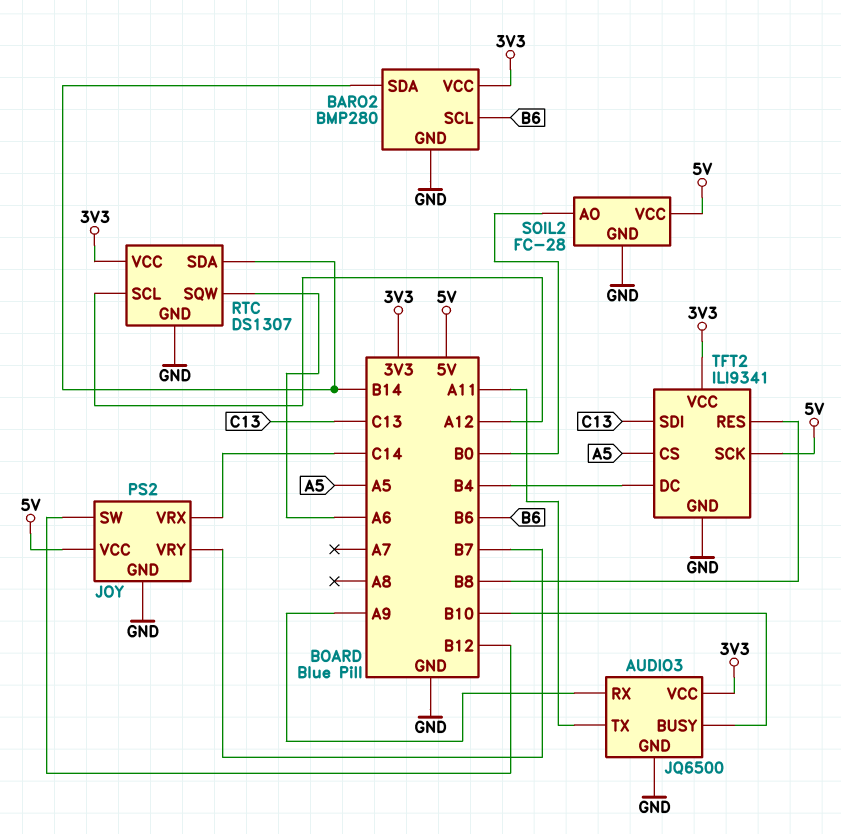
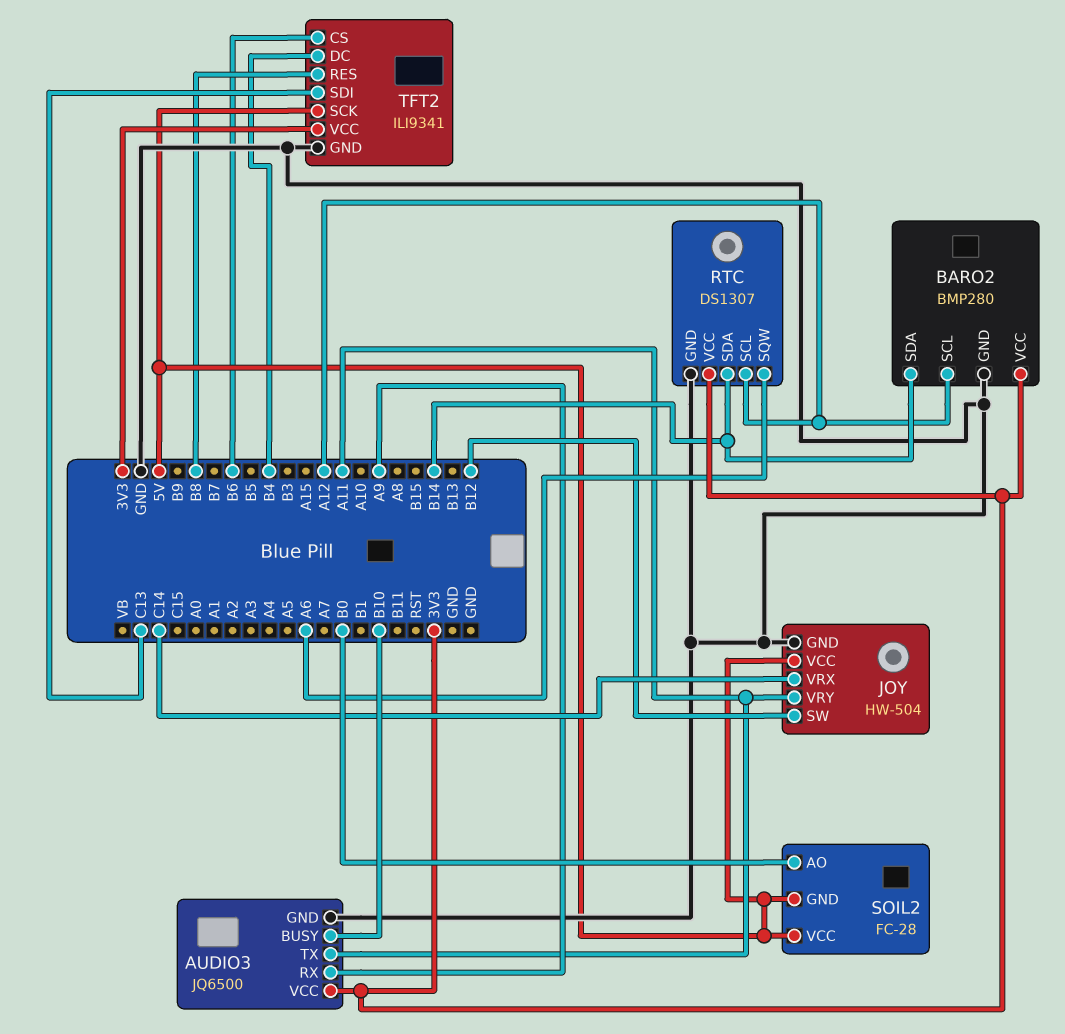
BARO2 pin SCL: B6 -> A12
JOY: PS2 -> HW-504
JOY pin VRY: B7 -> A11
SOIL2 pin GND: GND -> 5V
TFT2 pin CS: A5 -> B6

